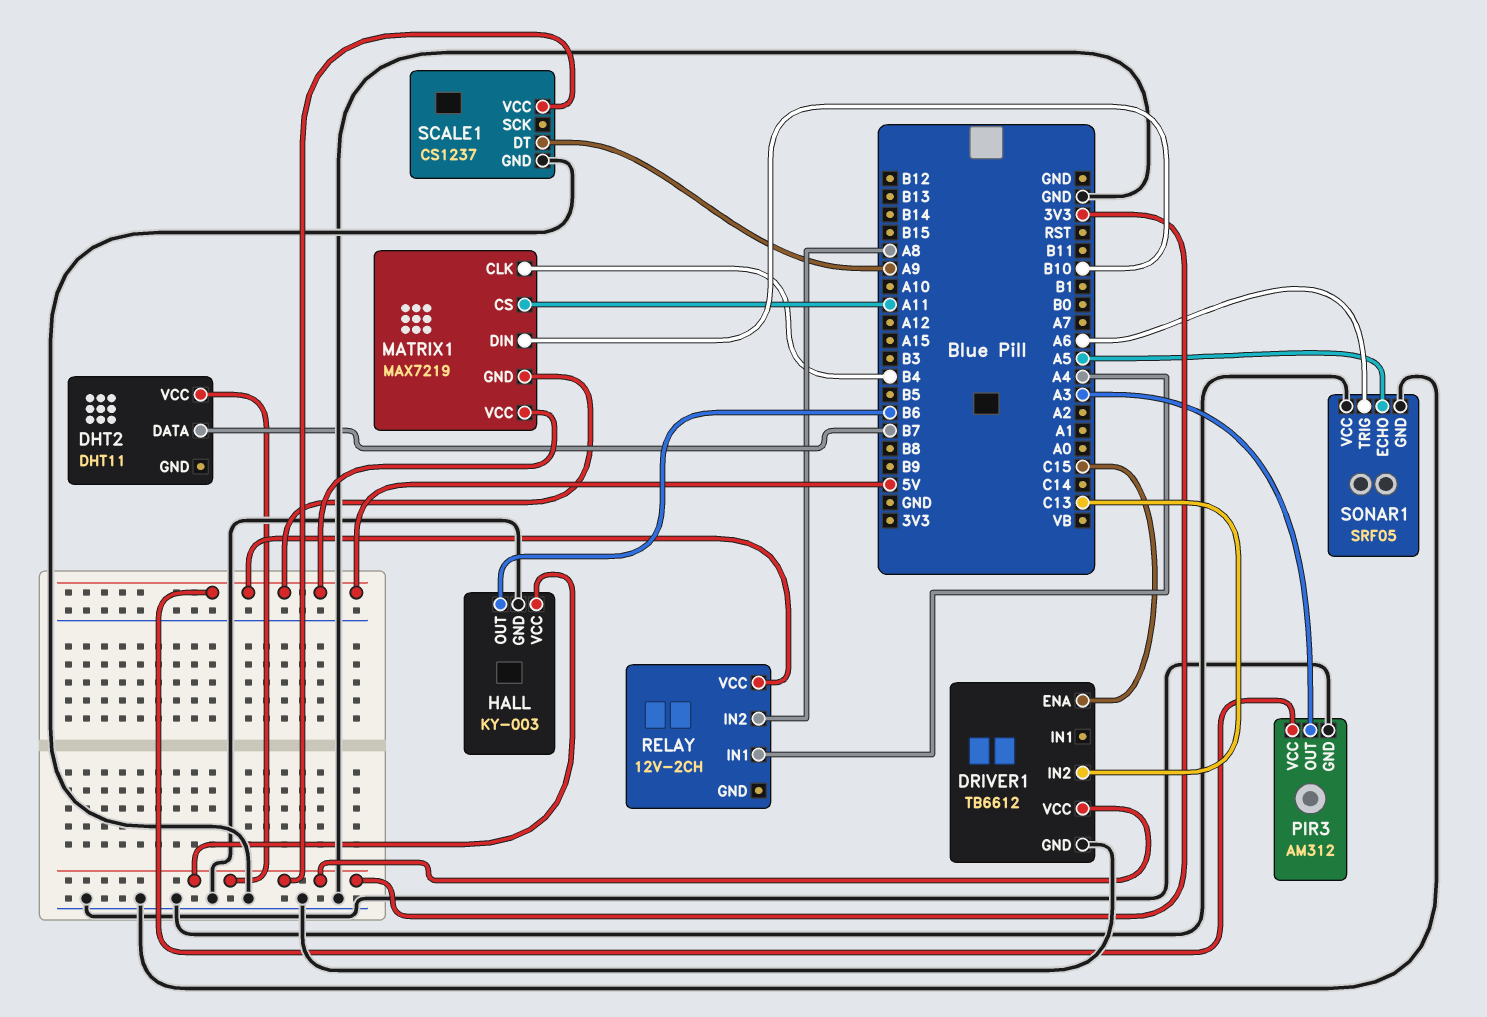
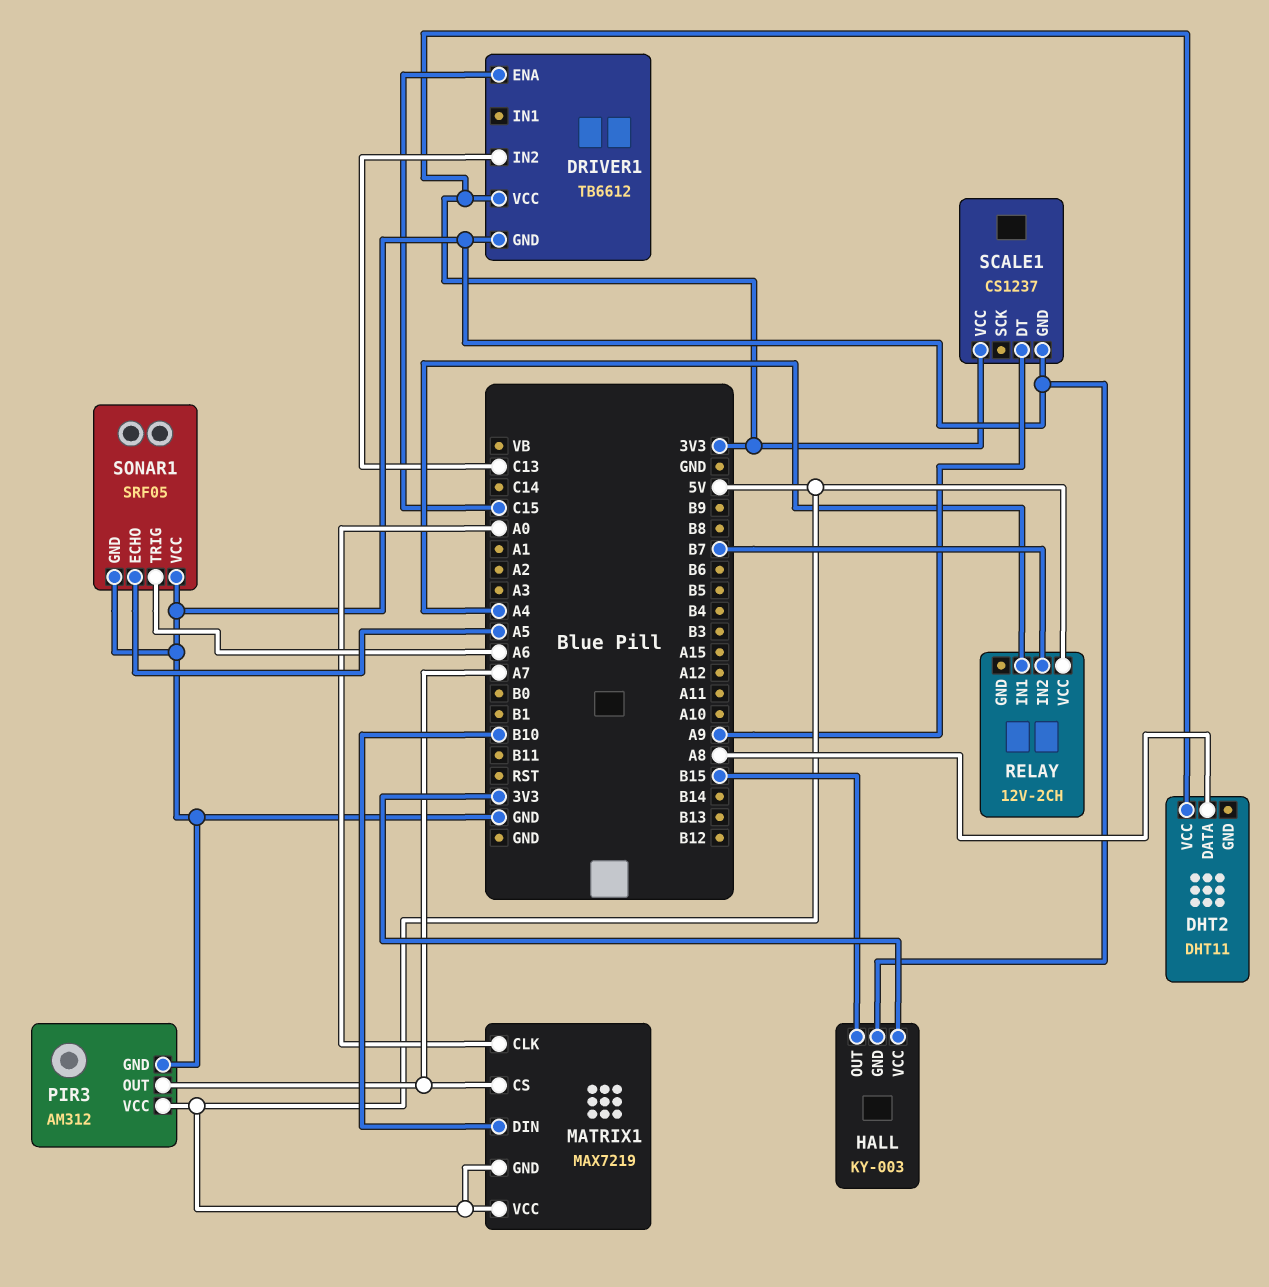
DHT2 pin DATA: B7 -> A8
HALL pin OUT: B6 -> B15
MATRIX1 pin CLK: B4 -> A0
MATRIX1 pin CS: A11 -> A7
PIR3 pin OUT: A3 -> A7
RELAY pin IN2: A8 -> B7

